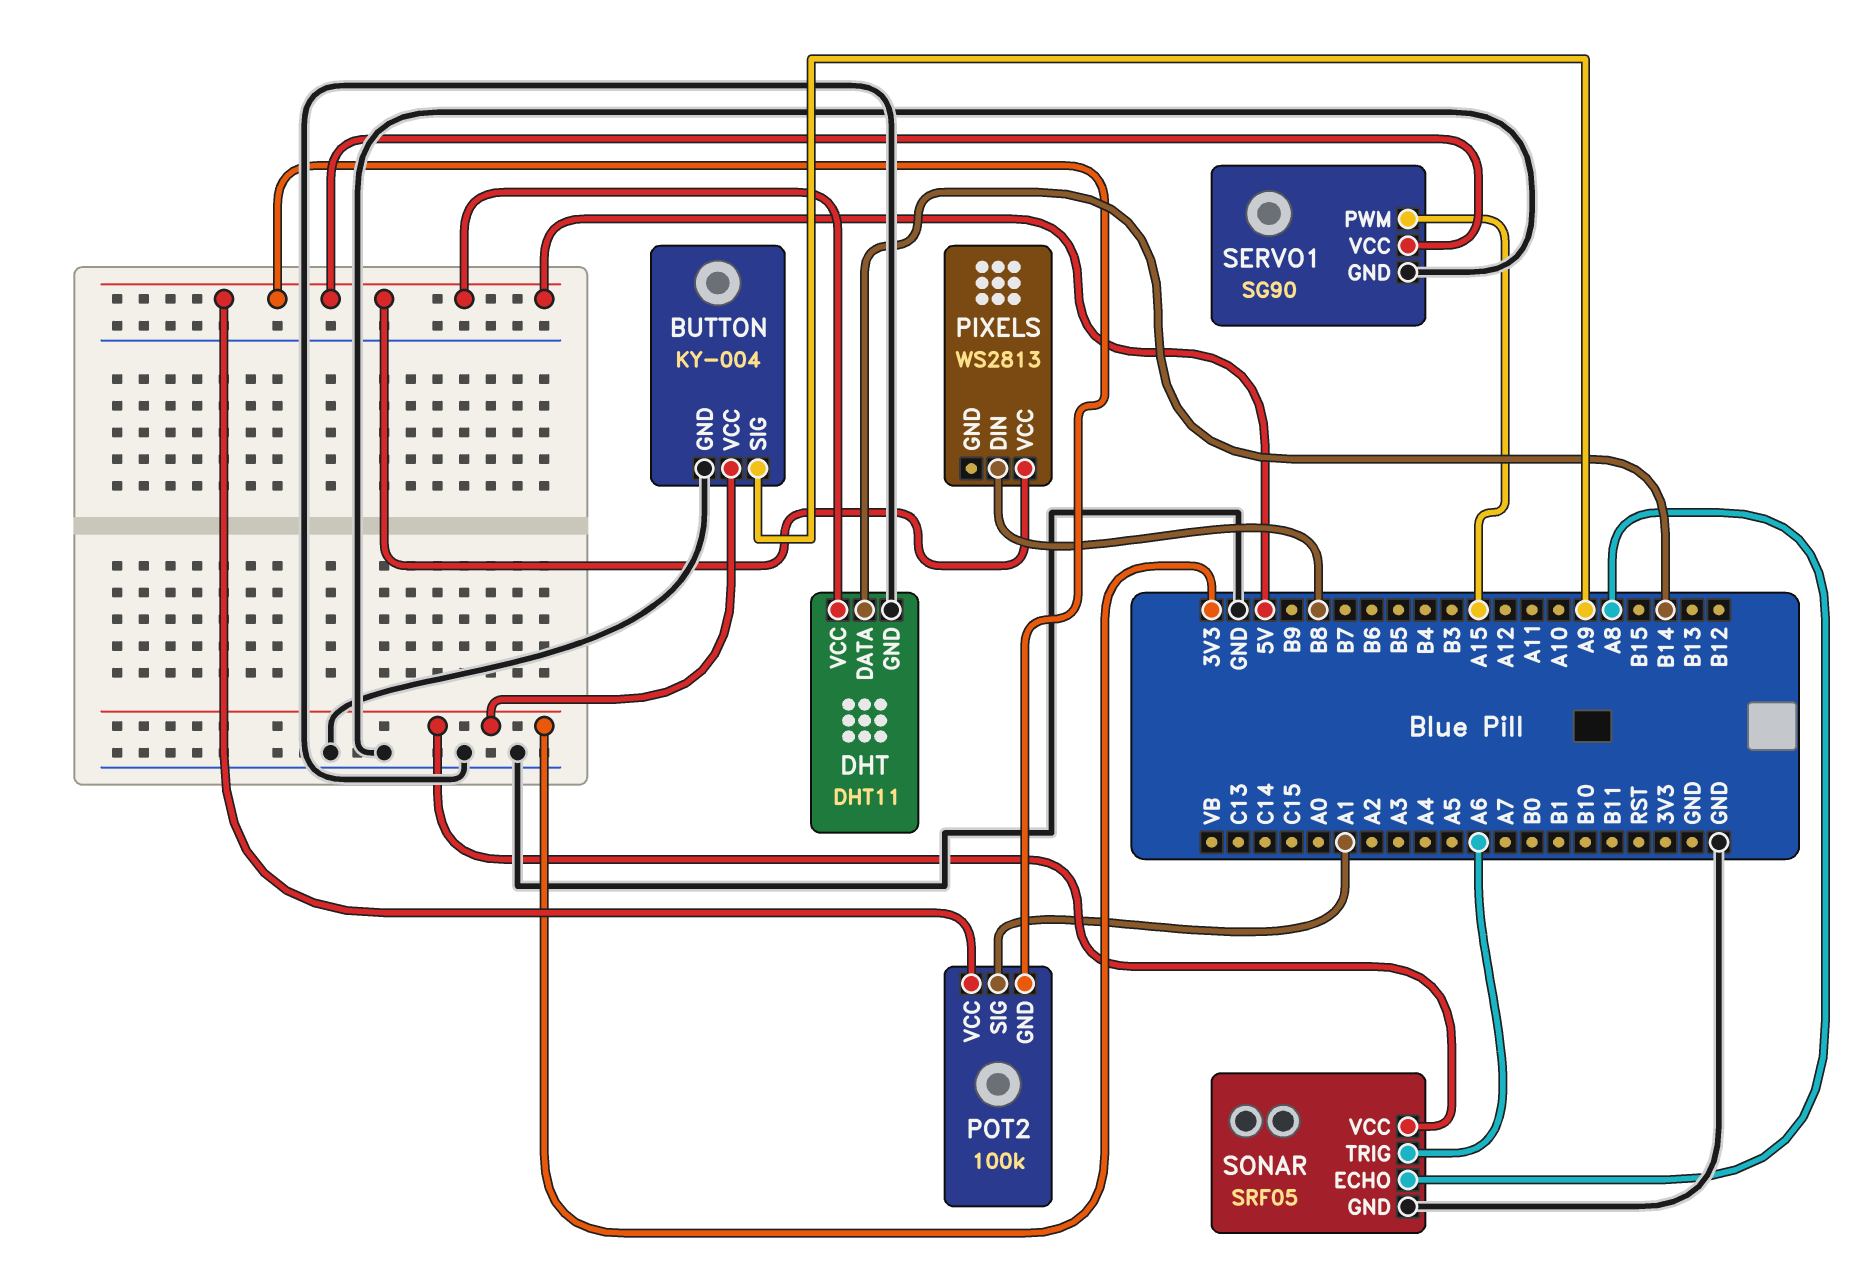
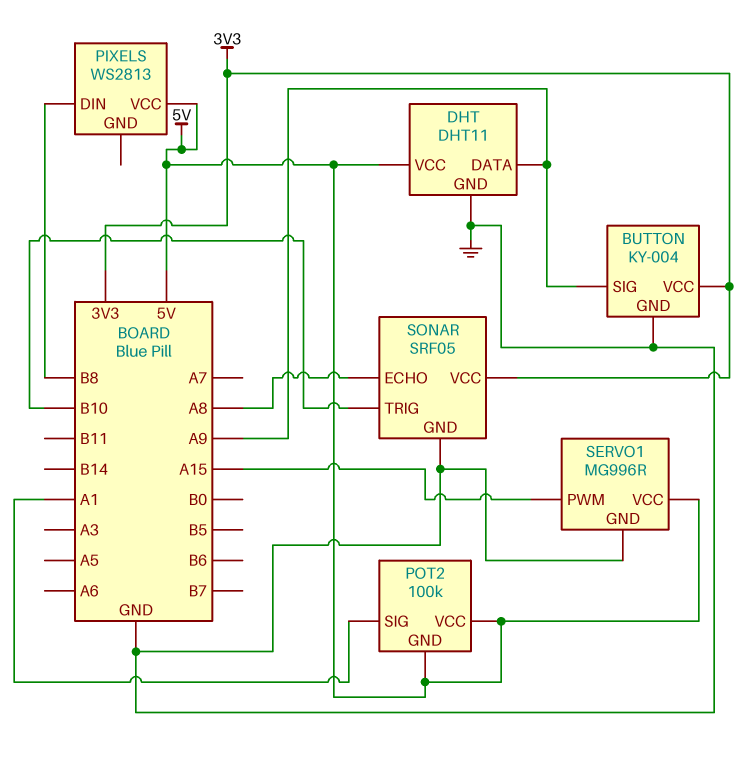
DHT pin DATA: B14 -> A9
SERVO1: SG90 -> MG996R
SONAR pin TRIG: A6 -> B10

